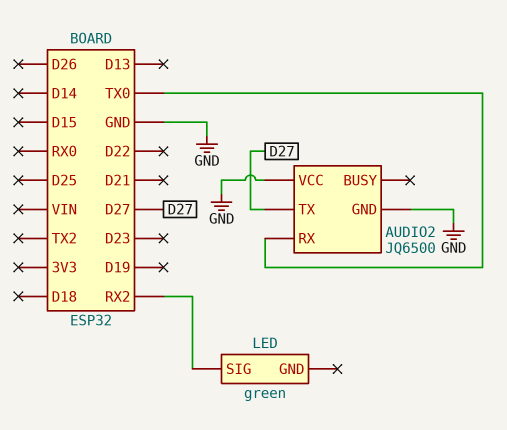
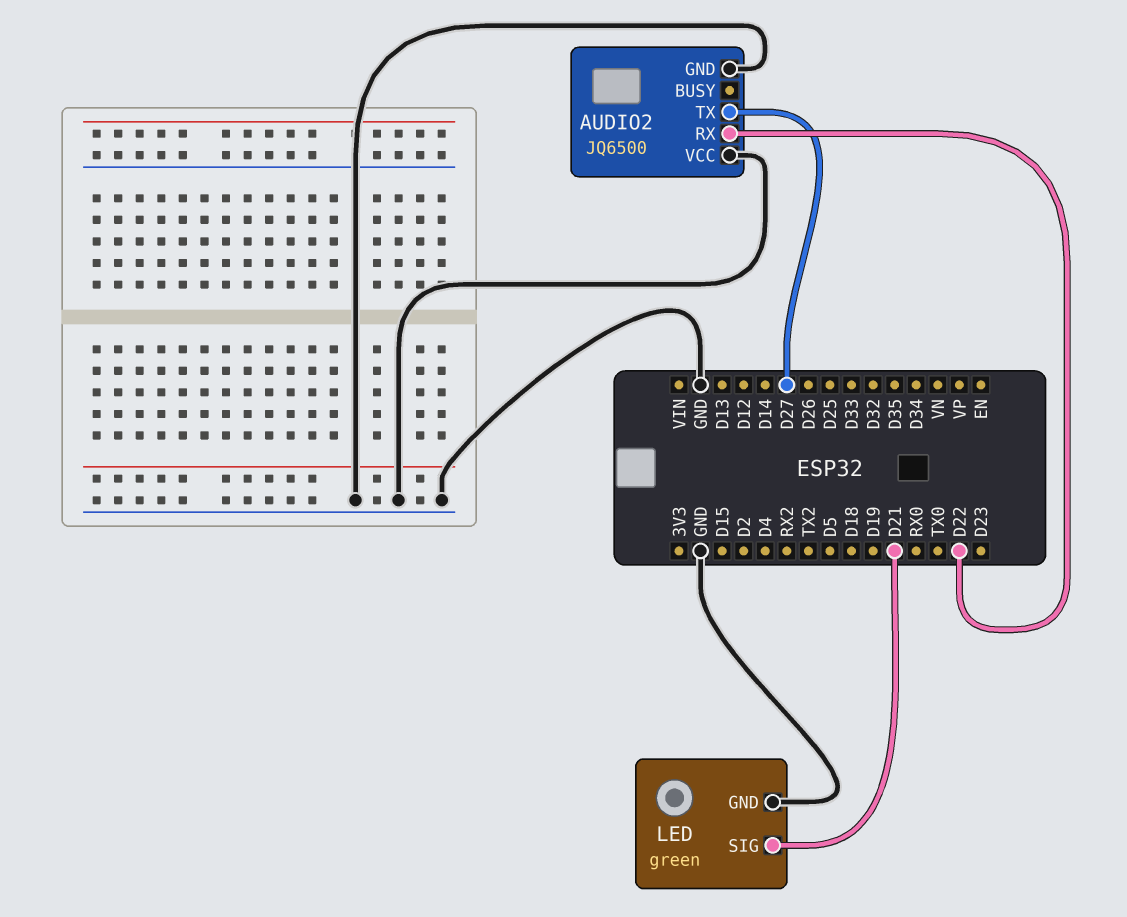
AUDIO2 pin RX: TX0 -> D22
LED pin GND: none -> GND
LED pin SIG: RX2 -> D21

